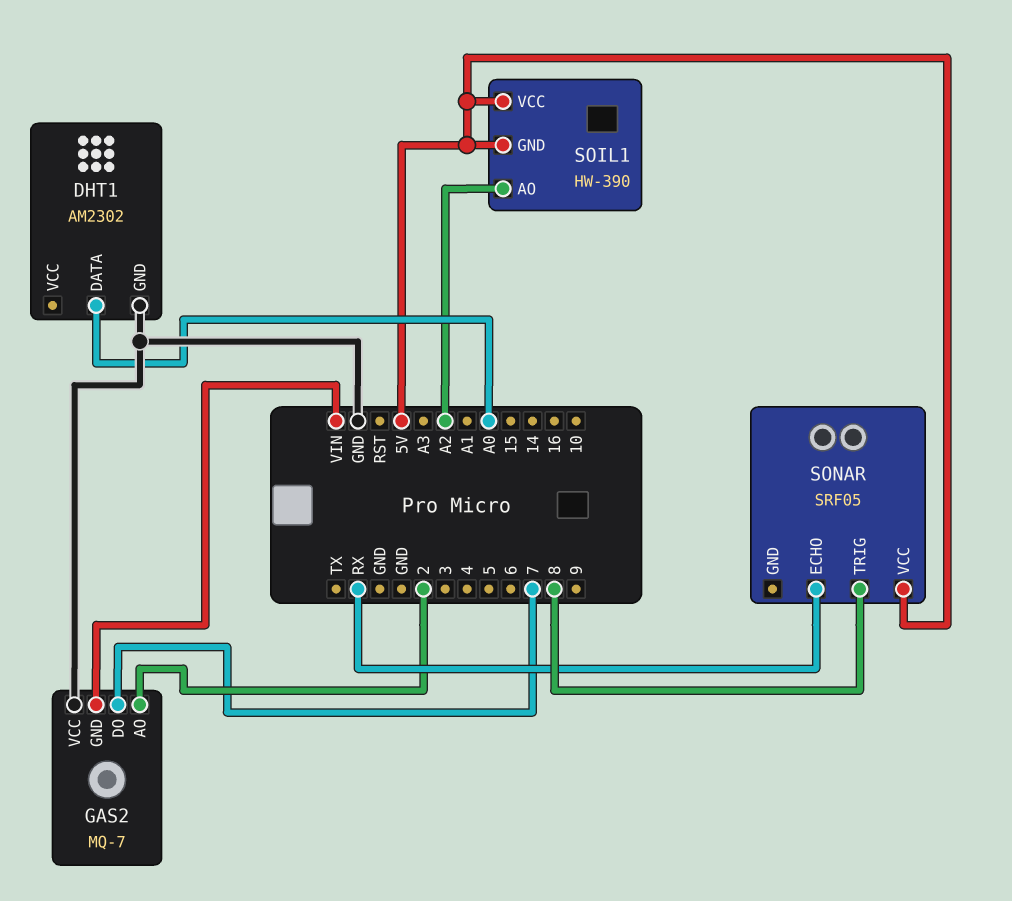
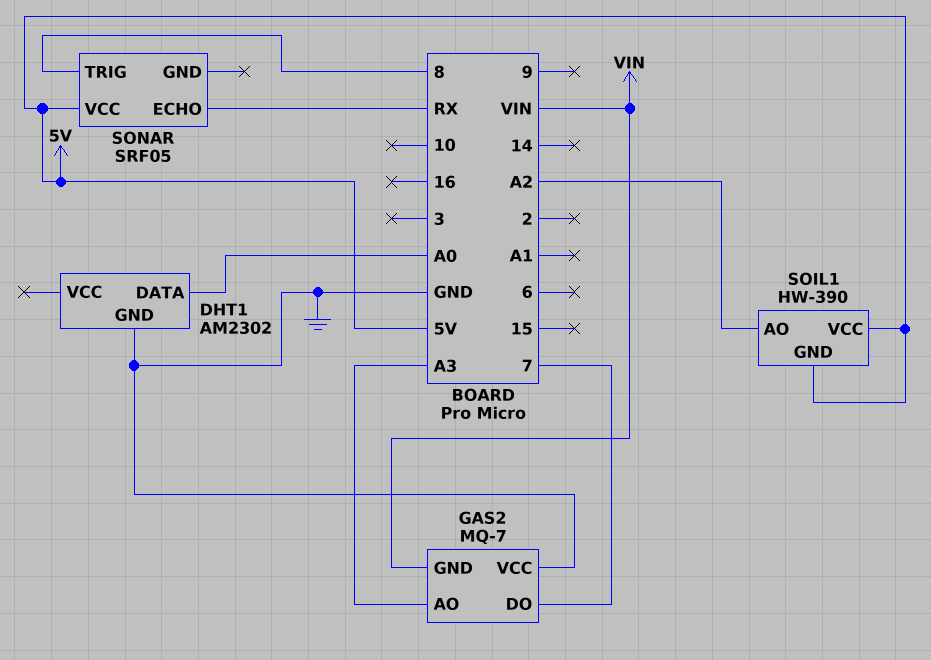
GAS2 pin AO: 2 -> A3

